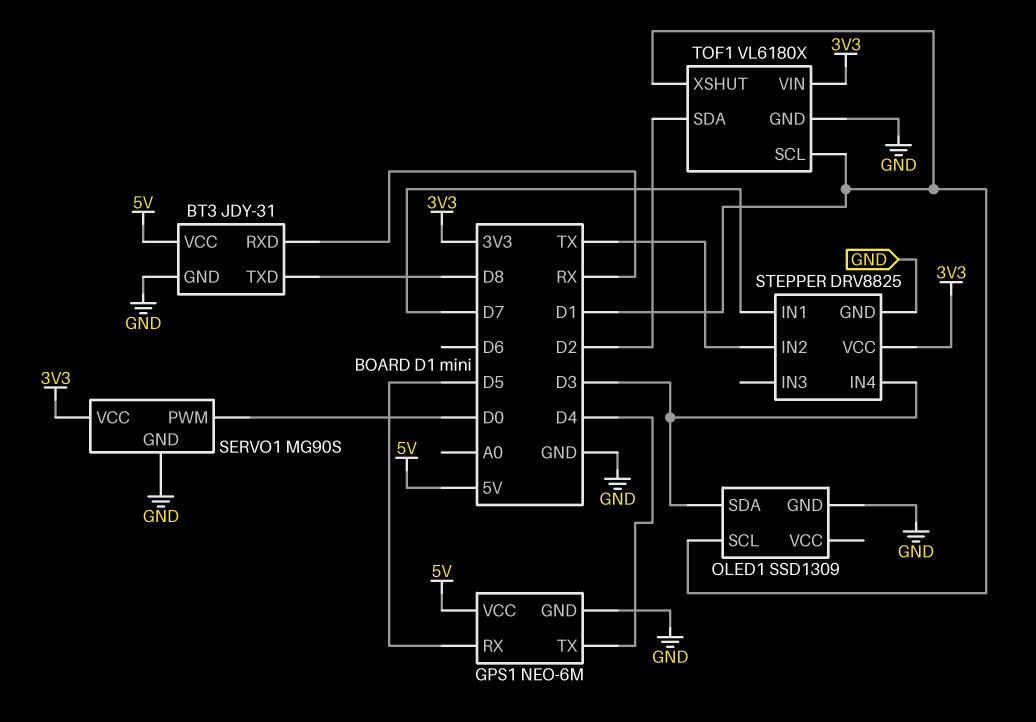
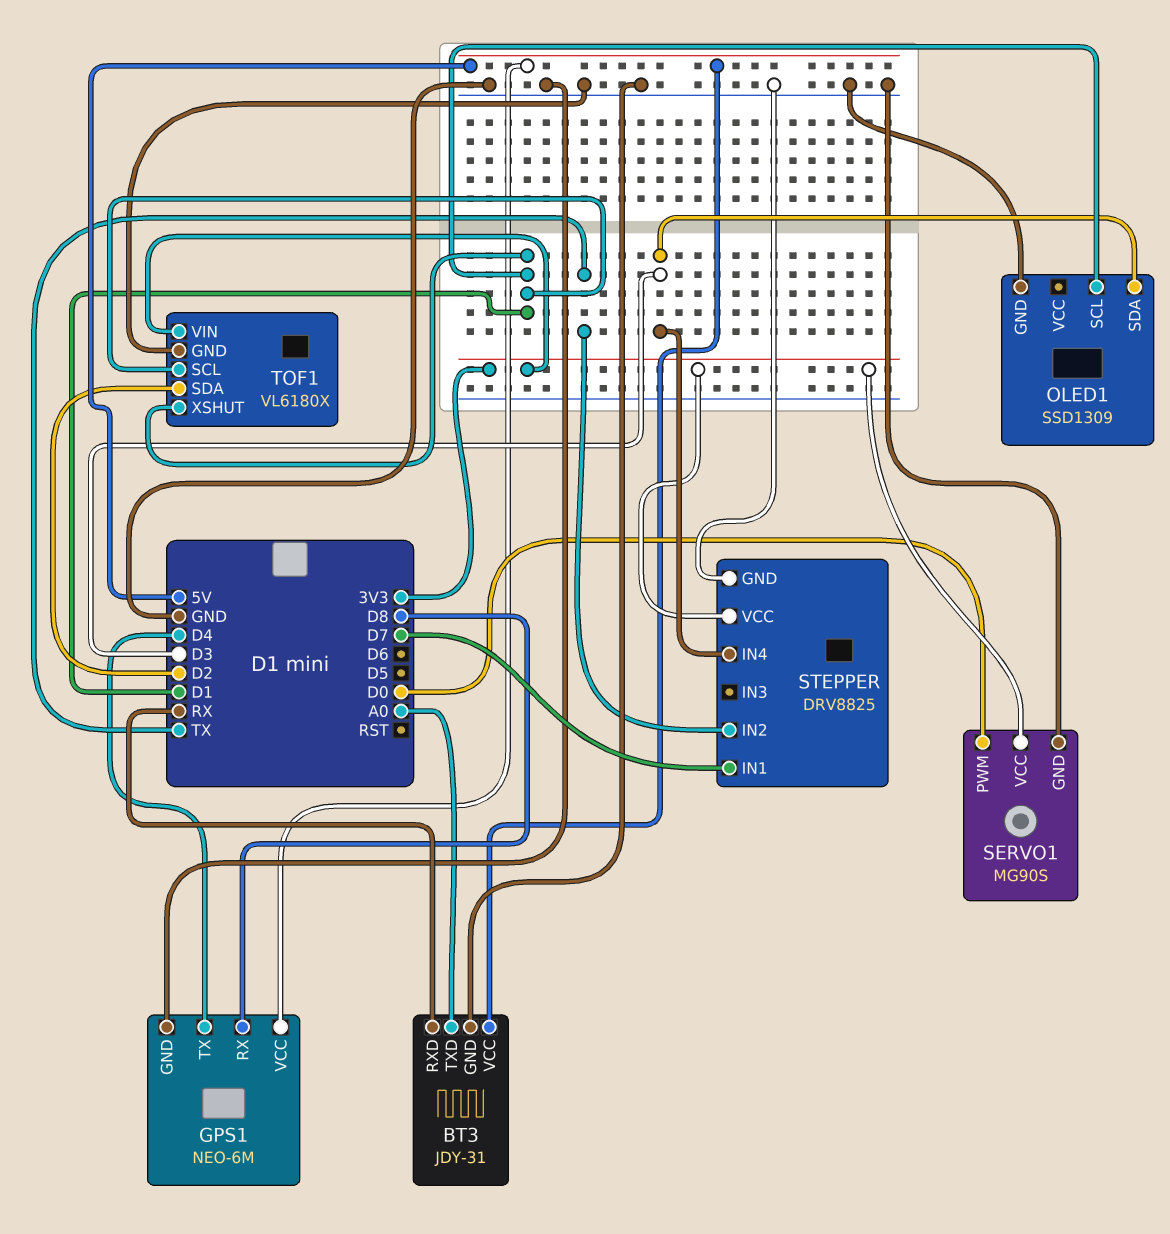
BT3 pin TXD: D8 -> A0
GPS1 pin RX: D5 -> D8

